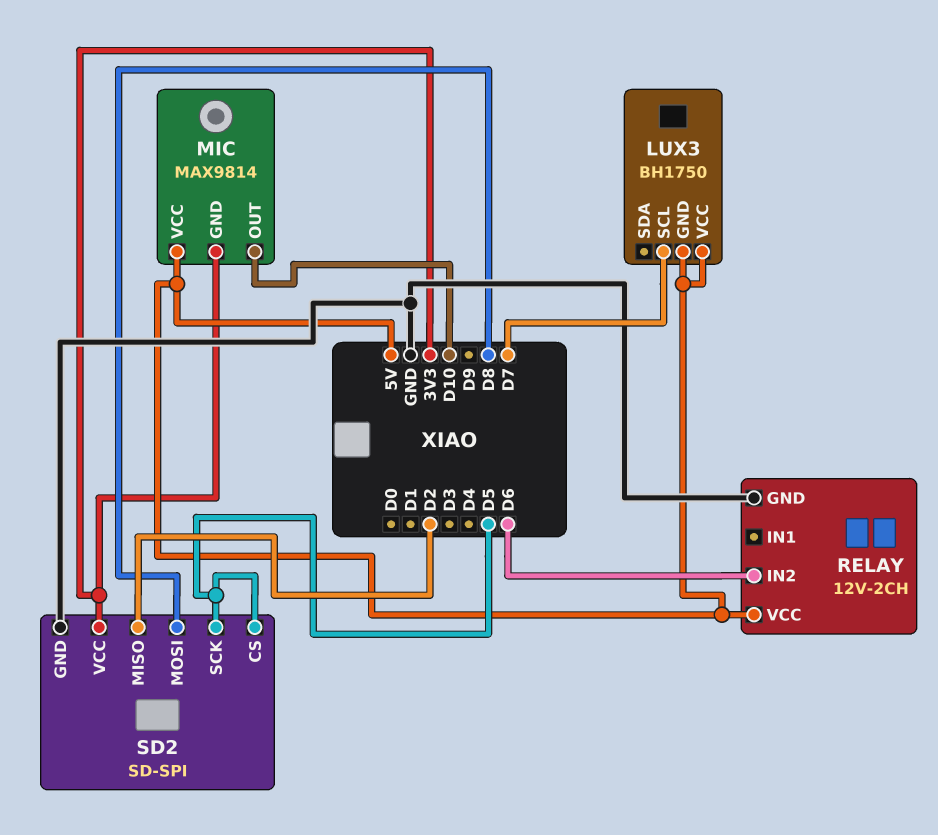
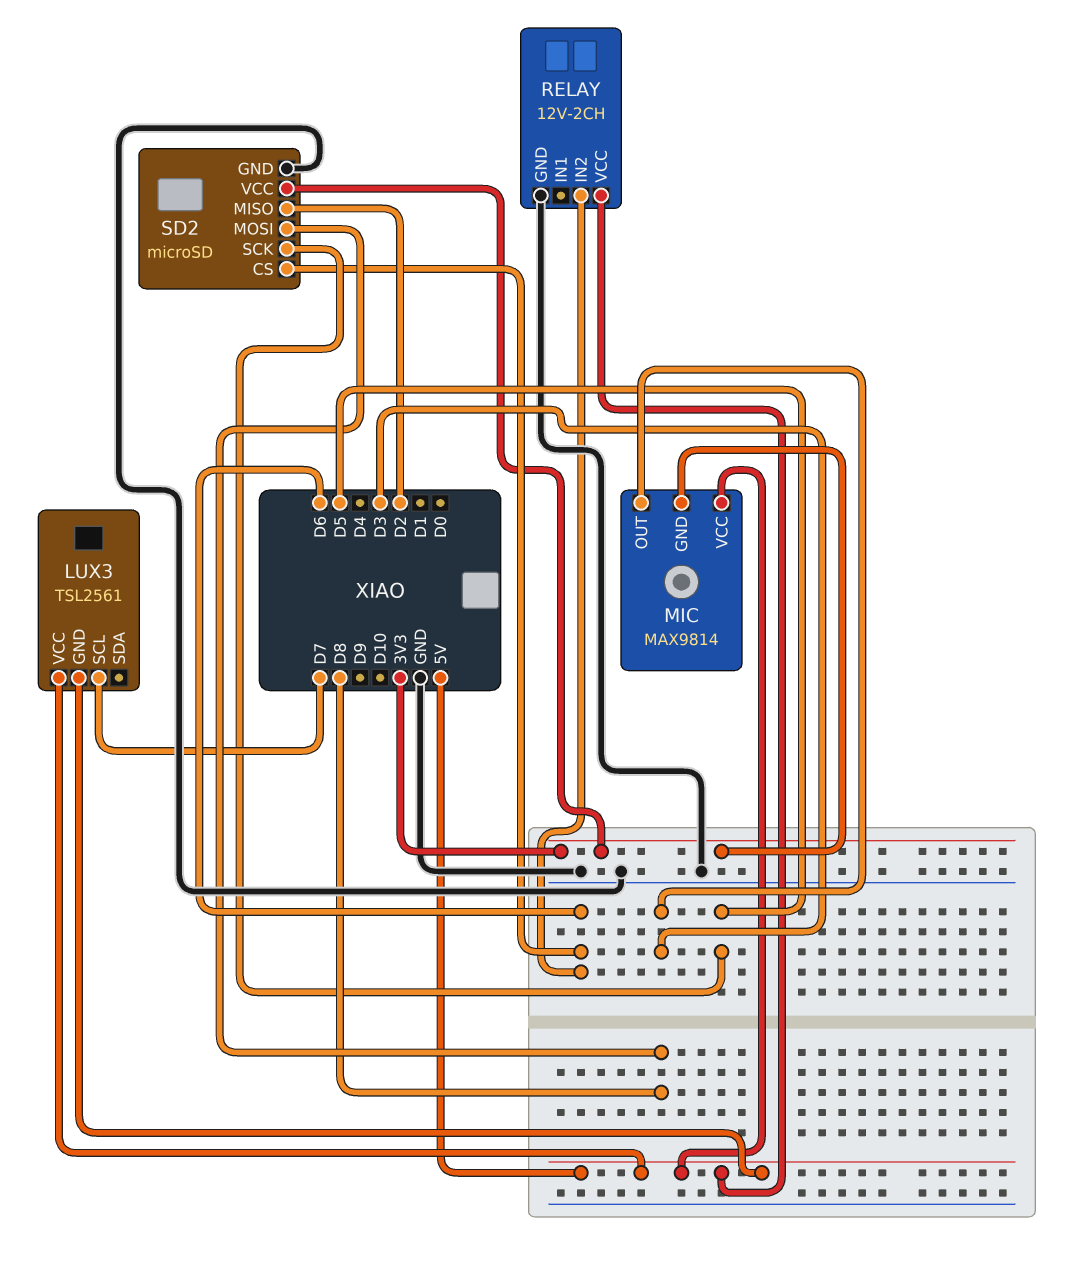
LUX3: BH1750 -> TSL2561
MIC pin OUT: D10 -> D3
SD2: SD-SPI -> microSD
SD2 pin CS: D5 -> D6

